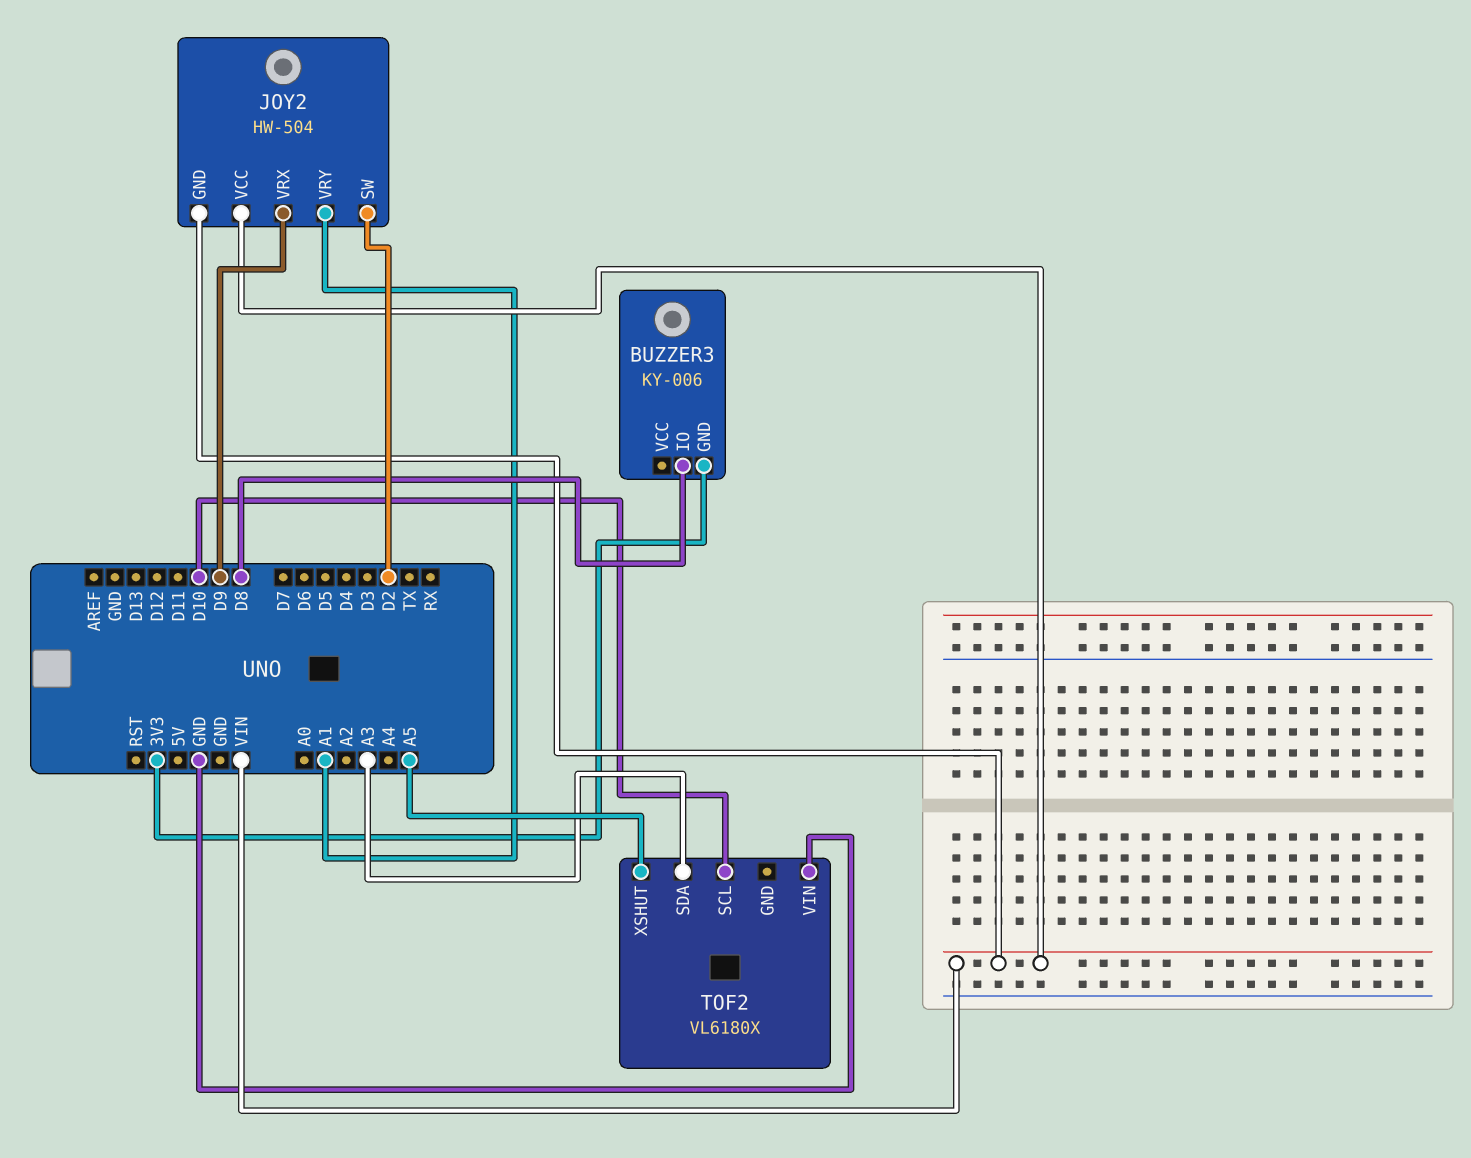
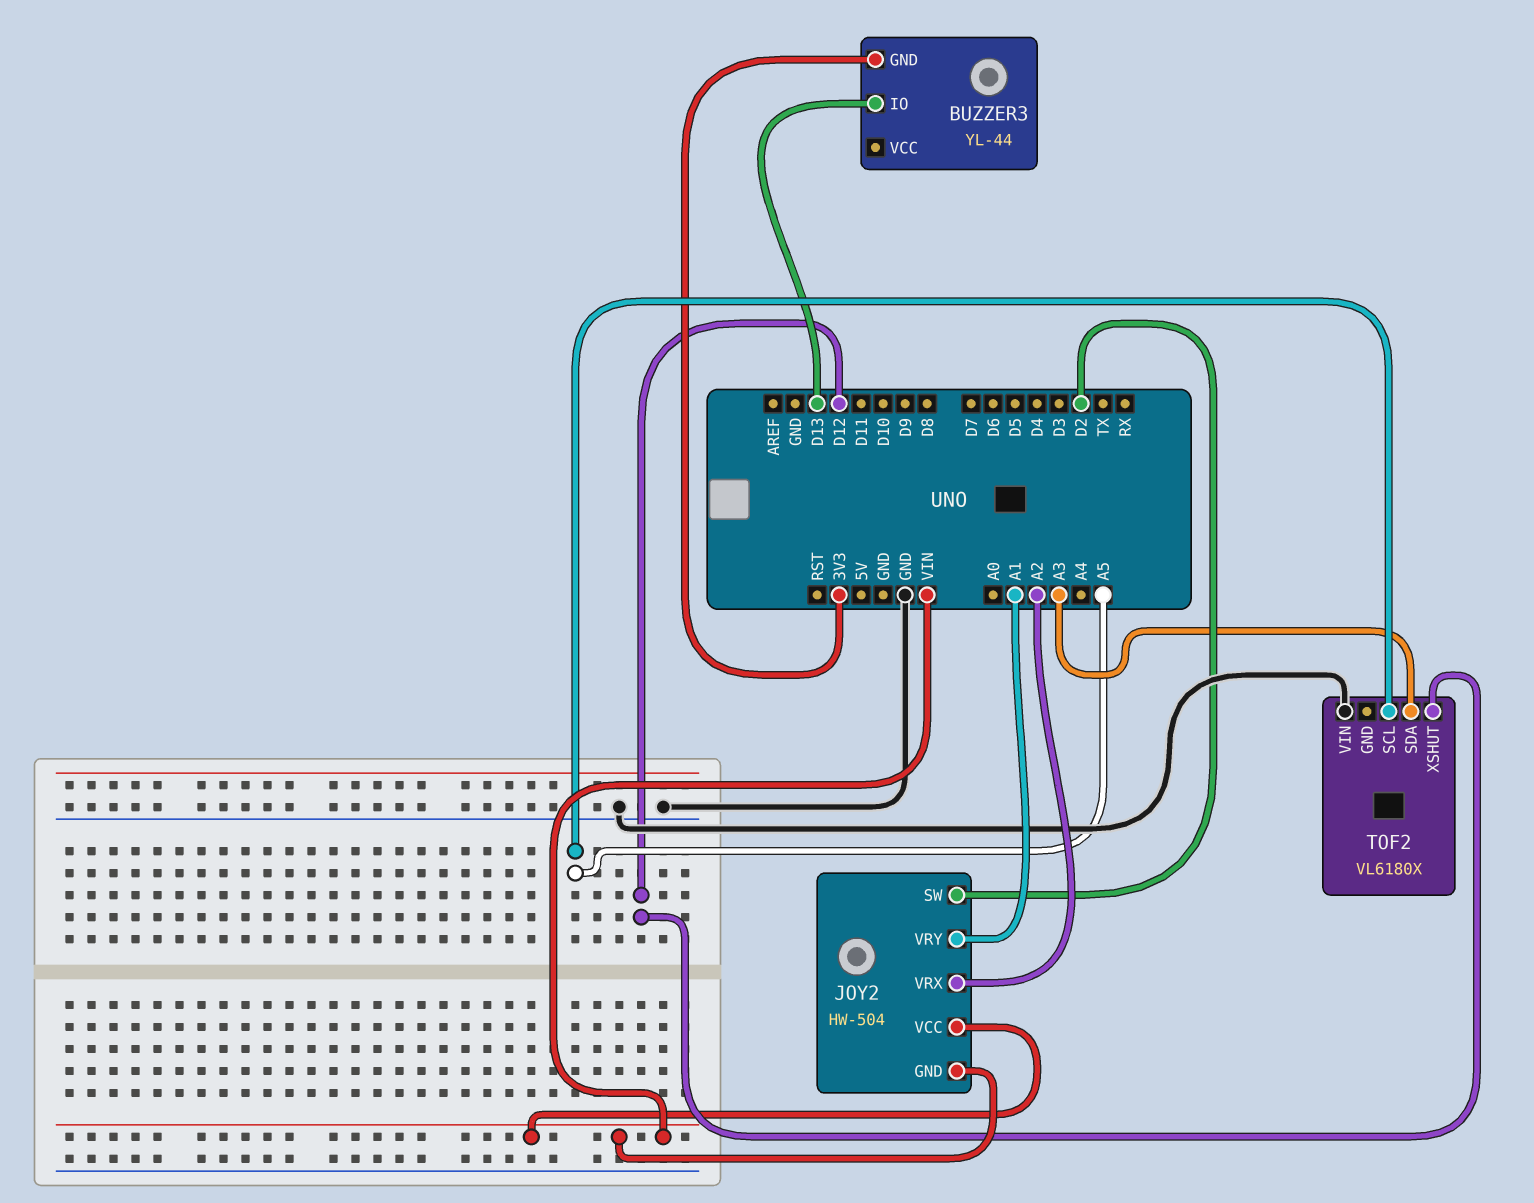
BUZZER3: KY-006 -> YL-44
BUZZER3 pin IO: D8 -> D13
JOY2 pin VRX: D9 -> A2
TOF2 pin SCL: D10 -> A5
TOF2 pin XSHUT: A5 -> D12

